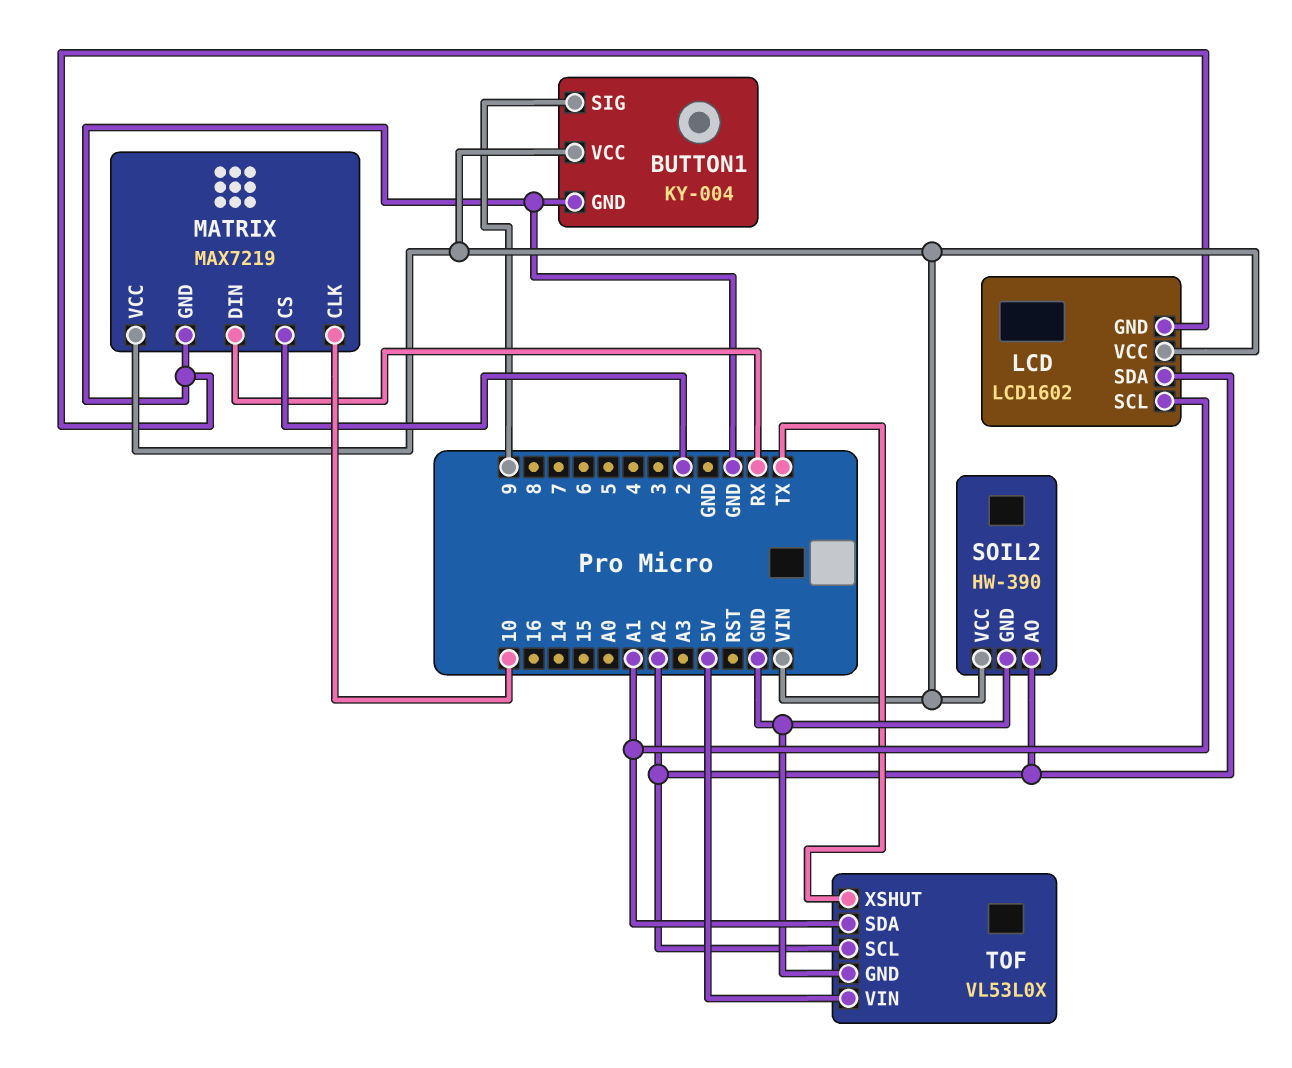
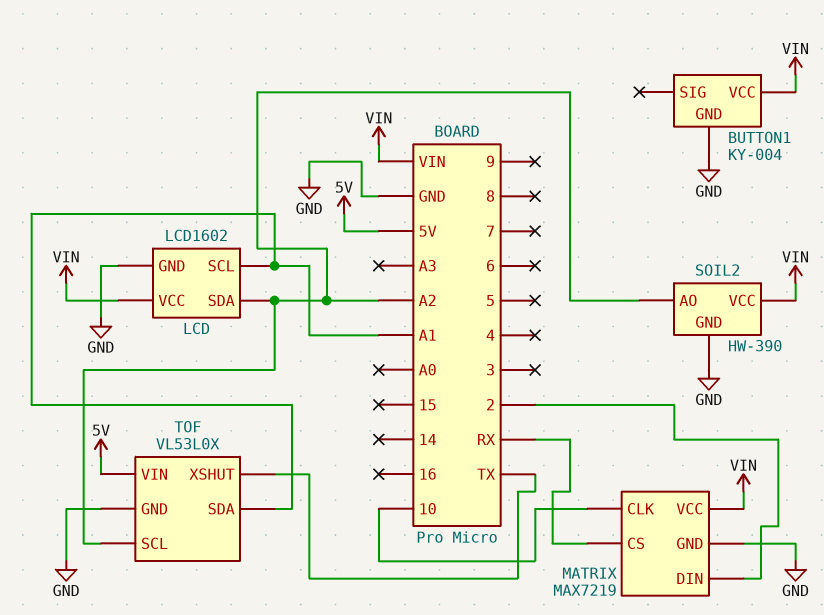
BUTTON1 pin SIG: 9 -> none
MATRIX pin CS: 2 -> RX
MATRIX pin DIN: RX -> 2

